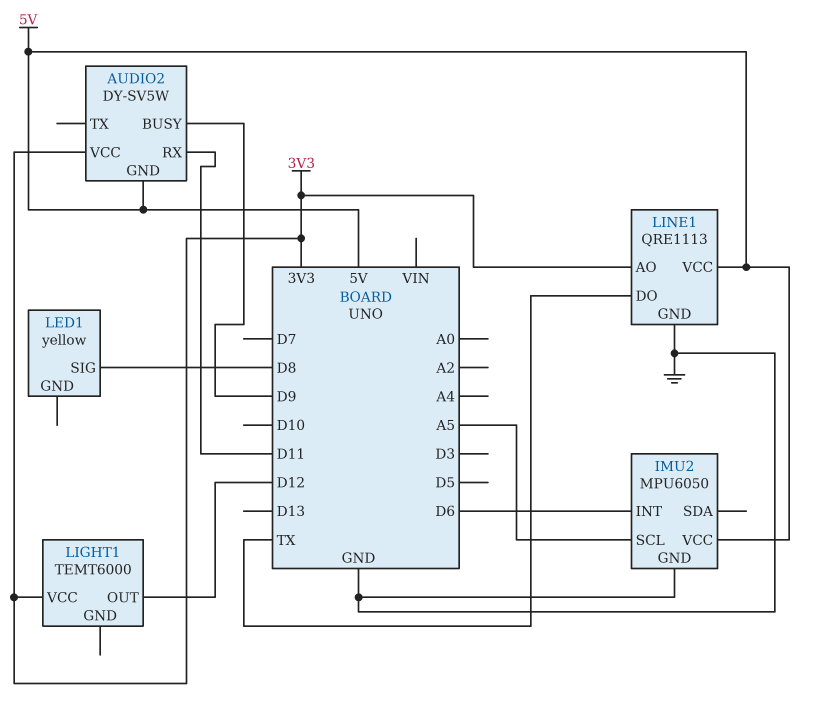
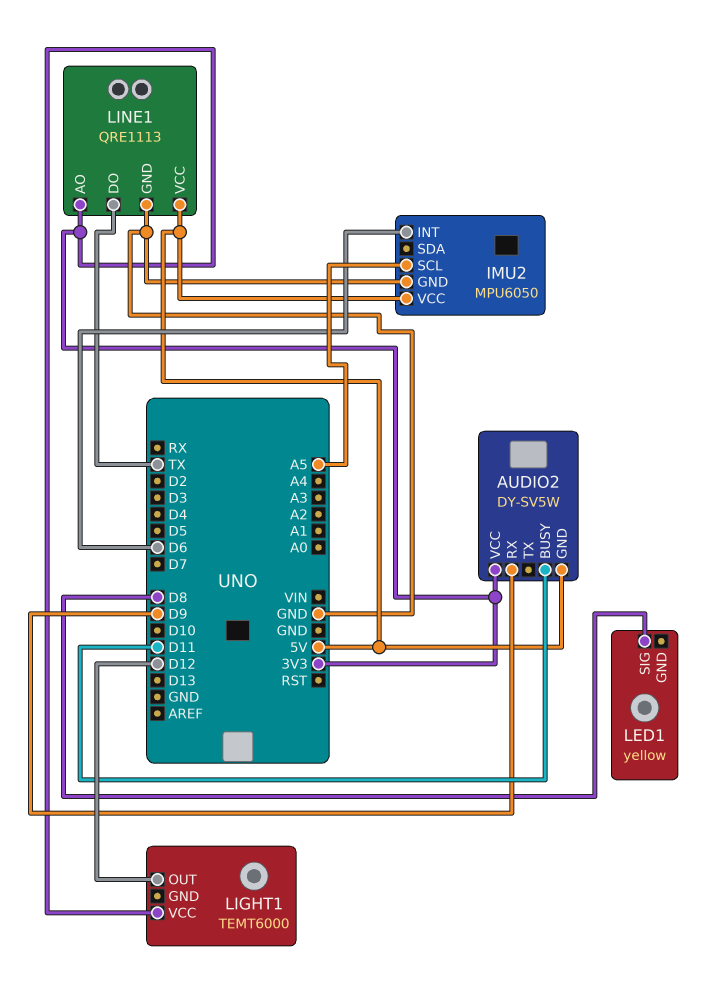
AUDIO2 pin BUSY: D9 -> D11
AUDIO2 pin RX: D11 -> D9

